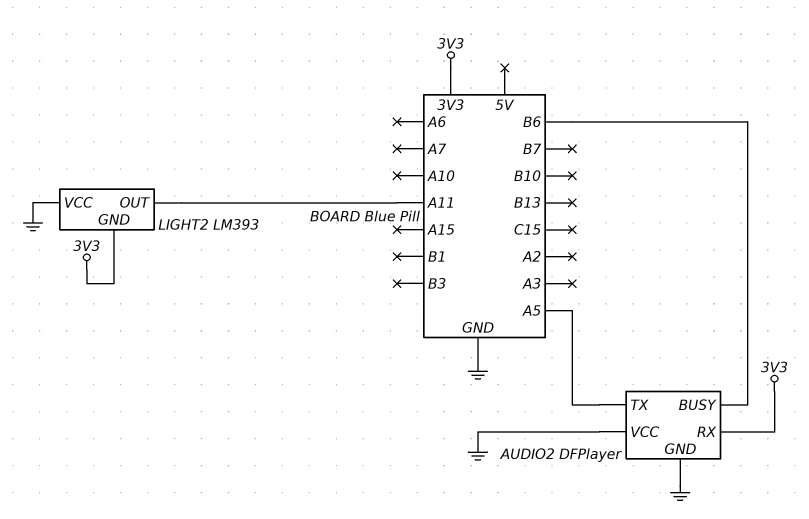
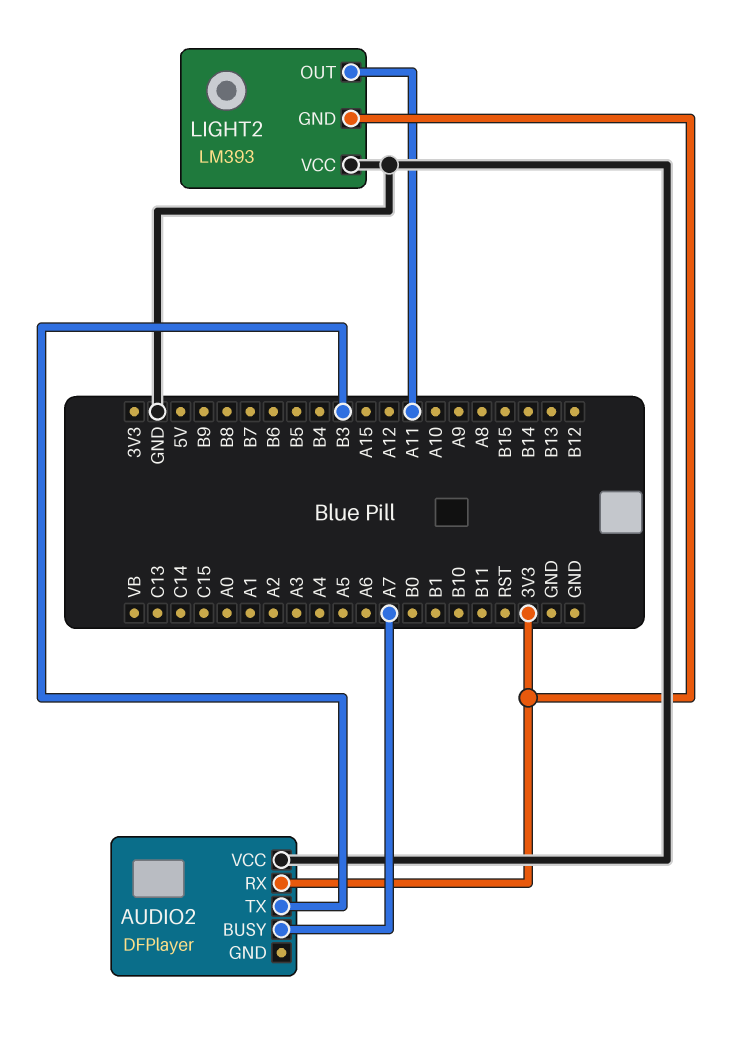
AUDIO2 pin BUSY: B6 -> A7
AUDIO2 pin GND: GND -> none
AUDIO2 pin TX: A5 -> B3

